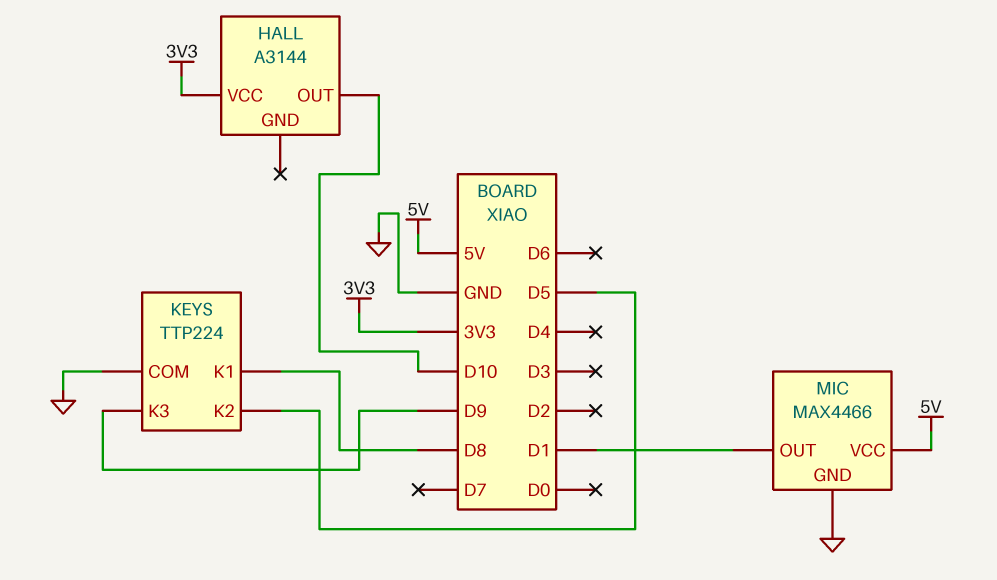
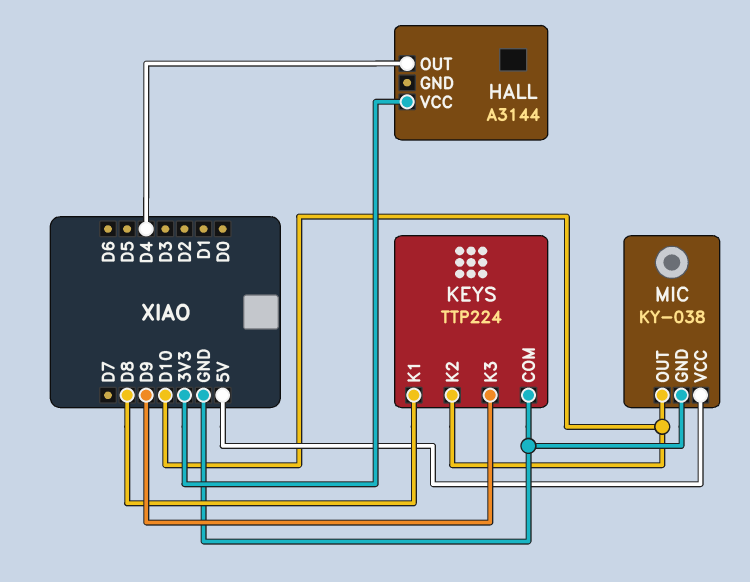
HALL pin OUT: D10 -> D4
KEYS pin K2: D5 -> D10
MIC: MAX4466 -> KY-038
MIC pin OUT: D1 -> D10

